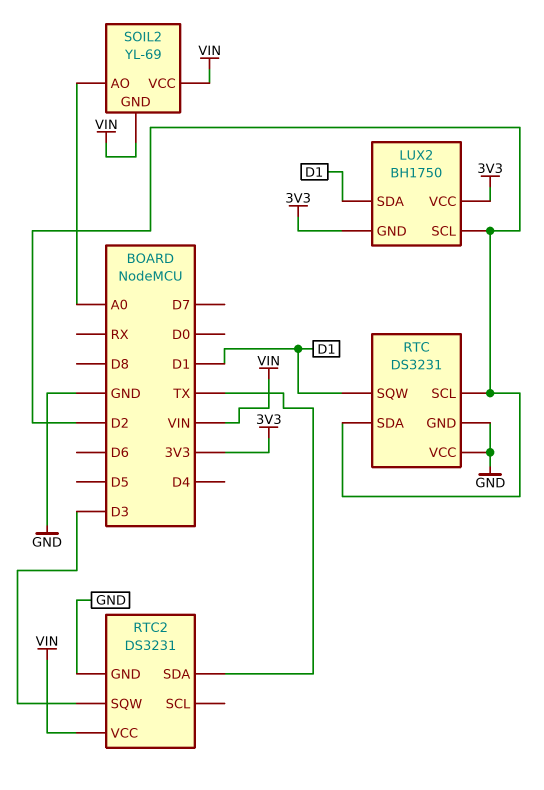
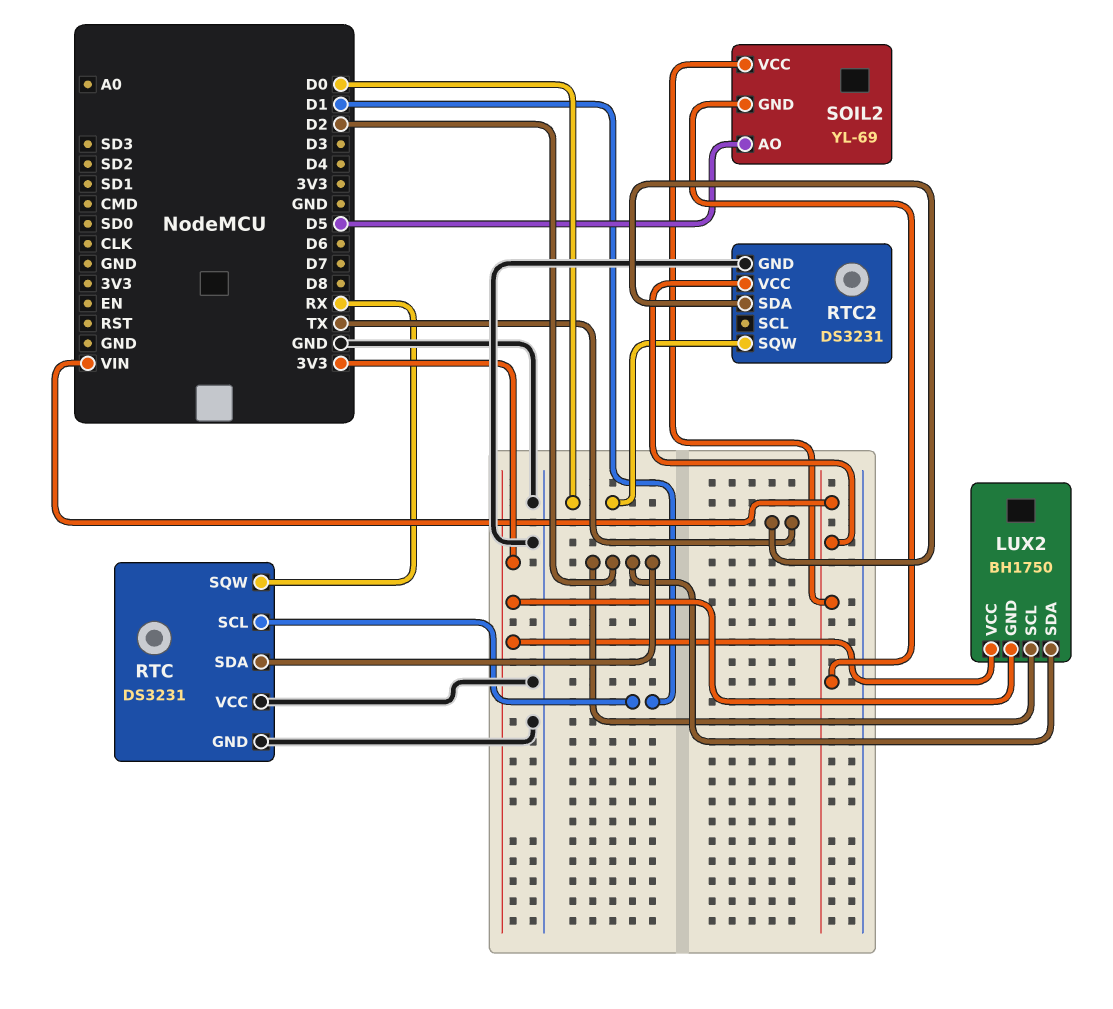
LUX2 pin SDA: D1 -> D2
RTC pin SCL: D2 -> D1
RTC pin SQW: D1 -> RX
RTC2 pin SQW: D3 -> D0
SOIL2 pin AO: A0 -> D5

